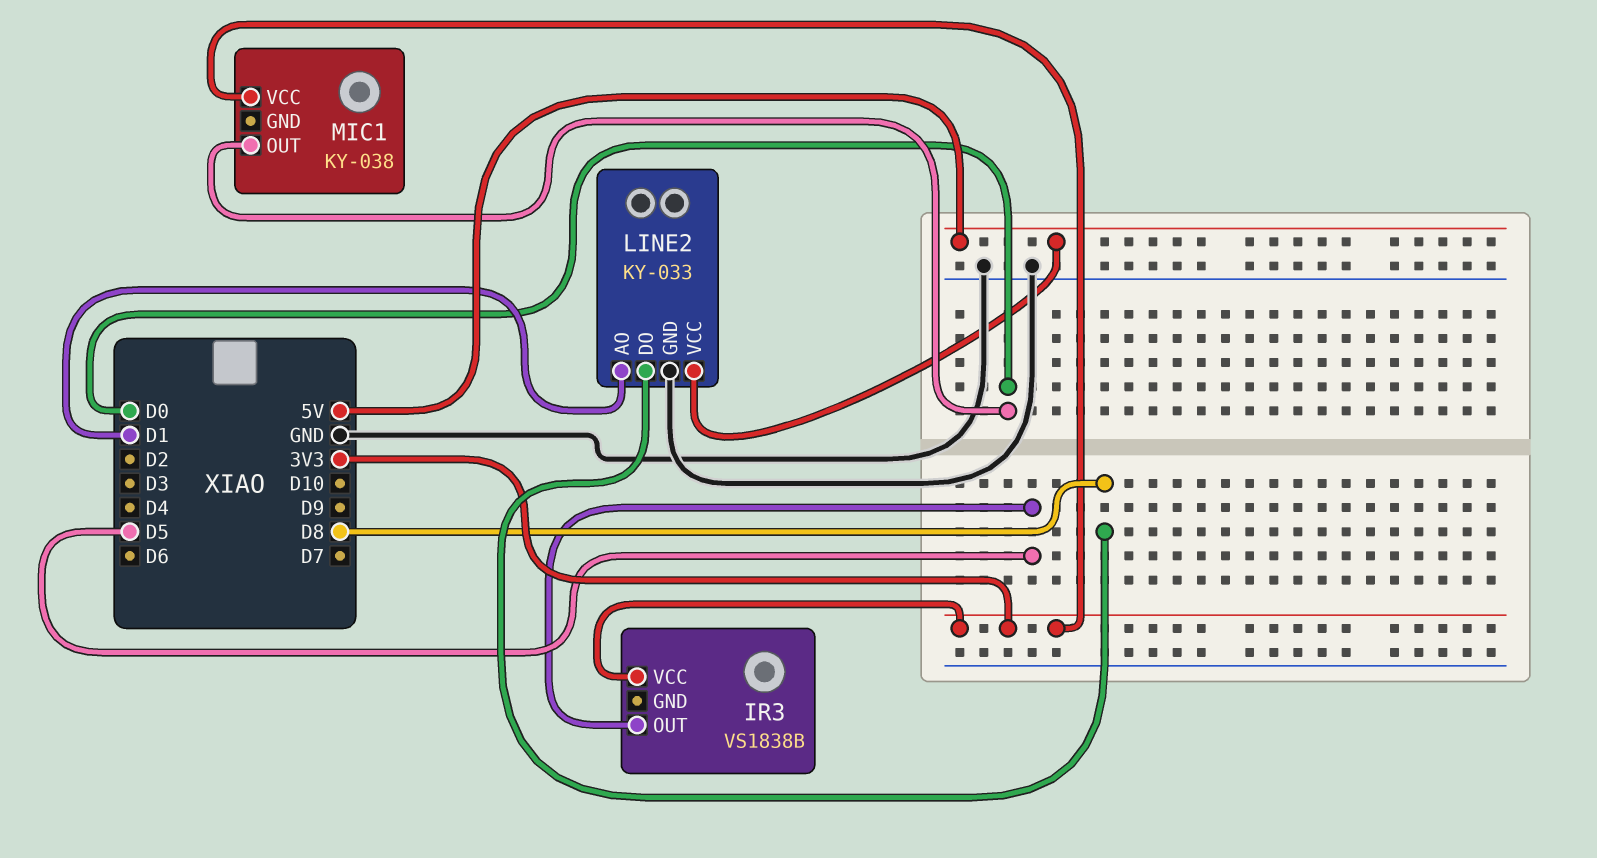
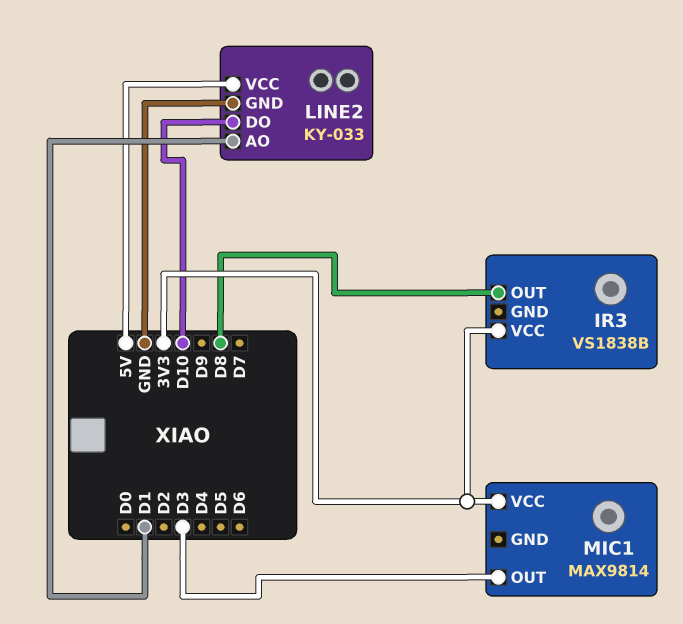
IR3 pin OUT: D5 -> D8
LINE2 pin DO: D8 -> D10
MIC1: KY-038 -> MAX9814
MIC1 pin OUT: D0 -> D3

